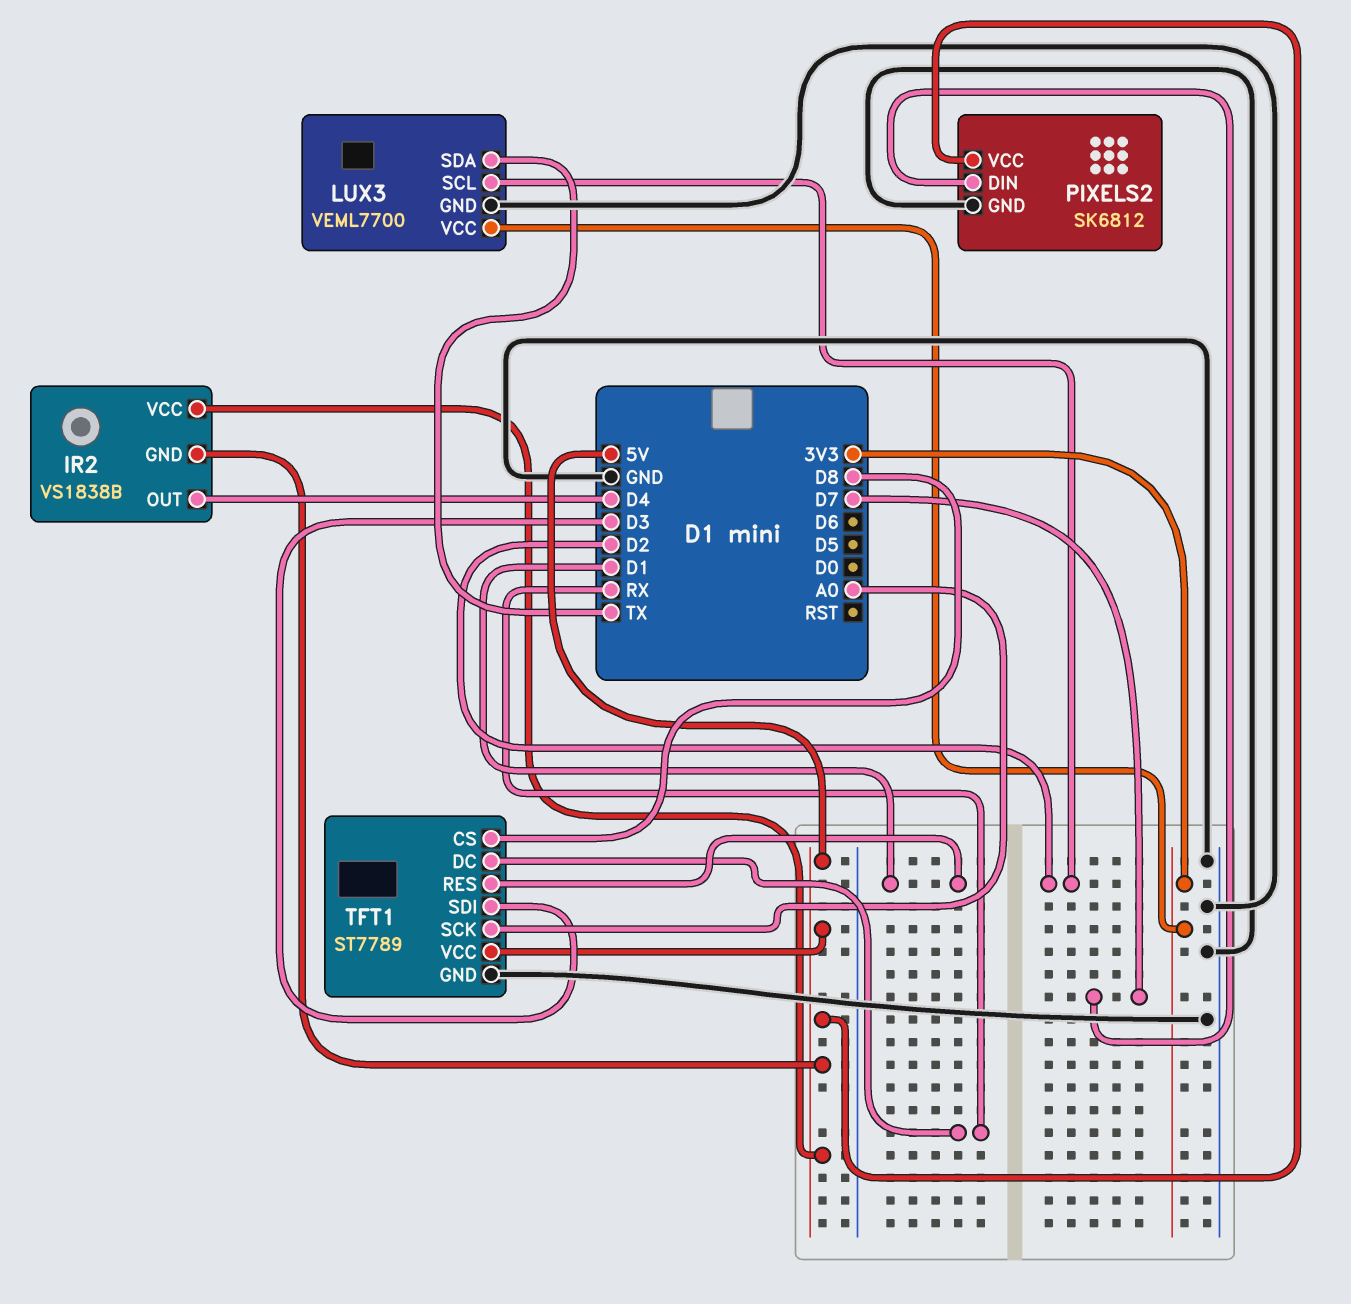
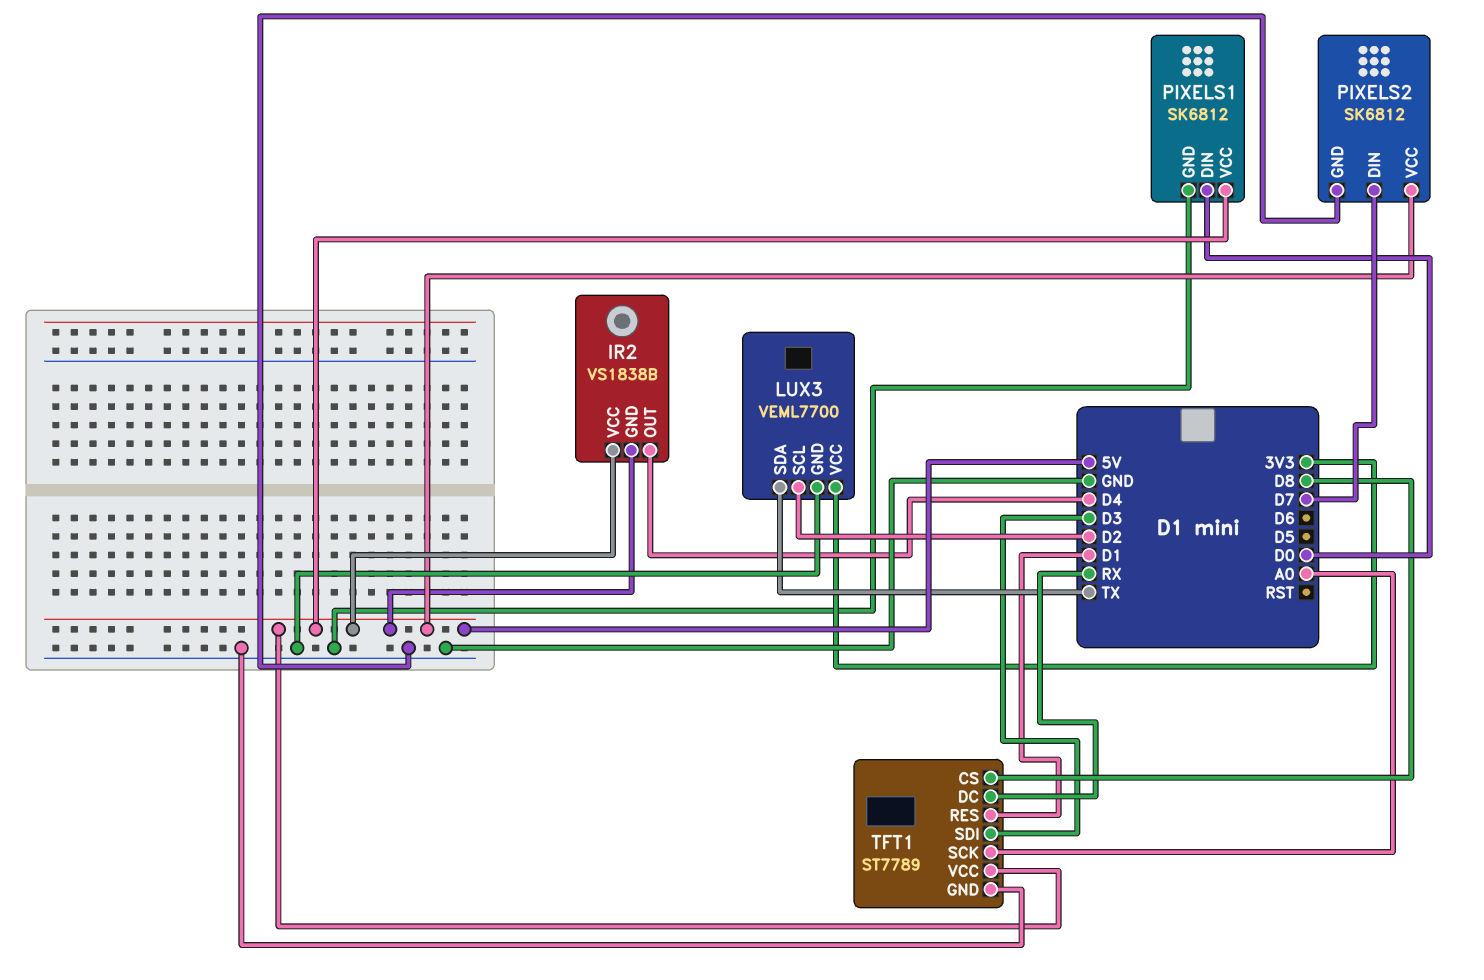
PIXELS1: none -> SK6812
PIXELS1 pin DIN: none -> D0
PIXELS1 pin GND: none -> GND
PIXELS1 pin VCC: none -> 5V

